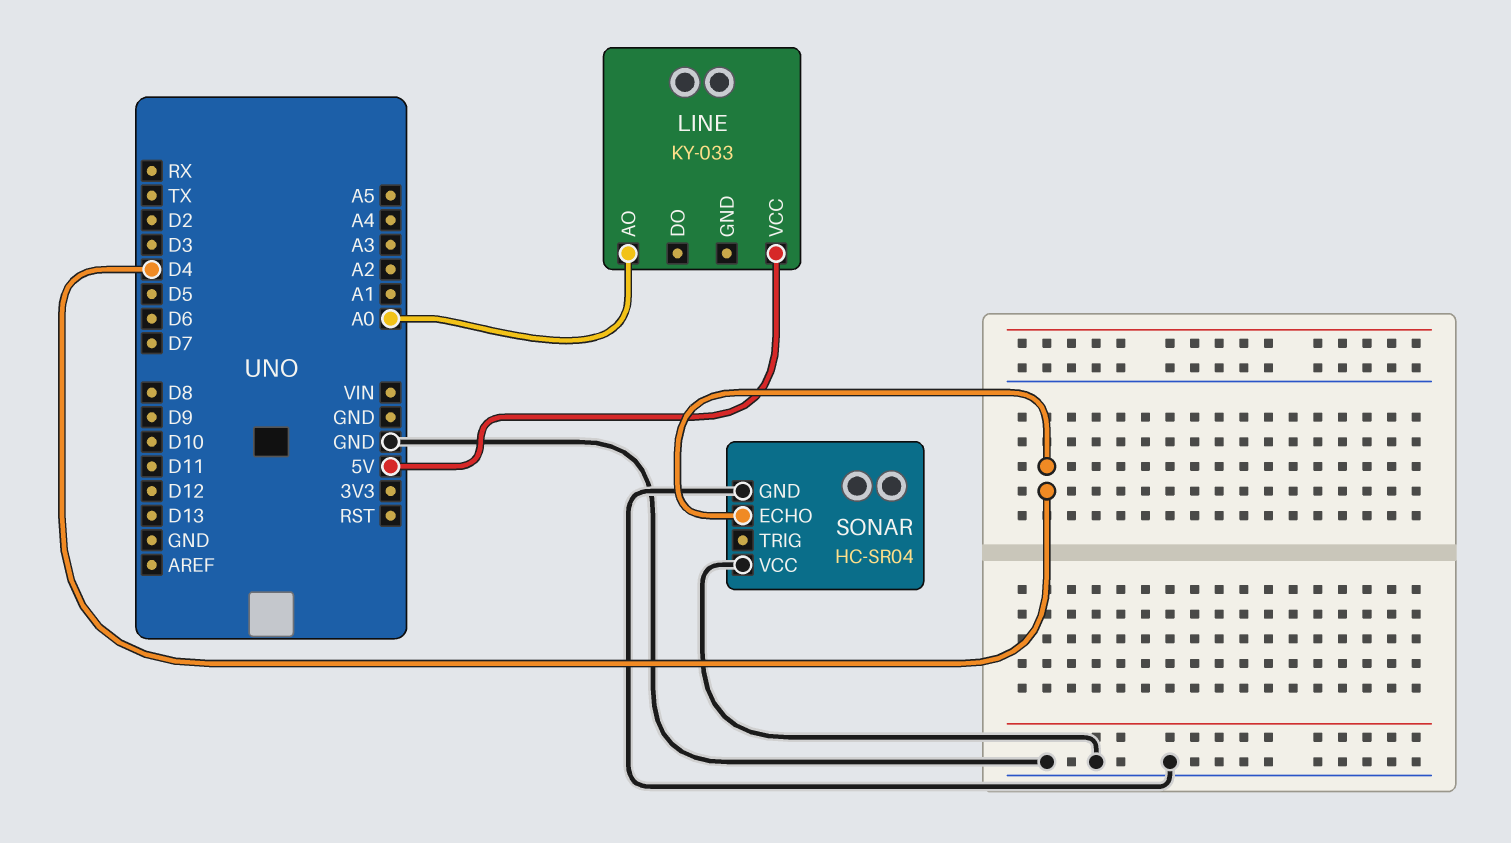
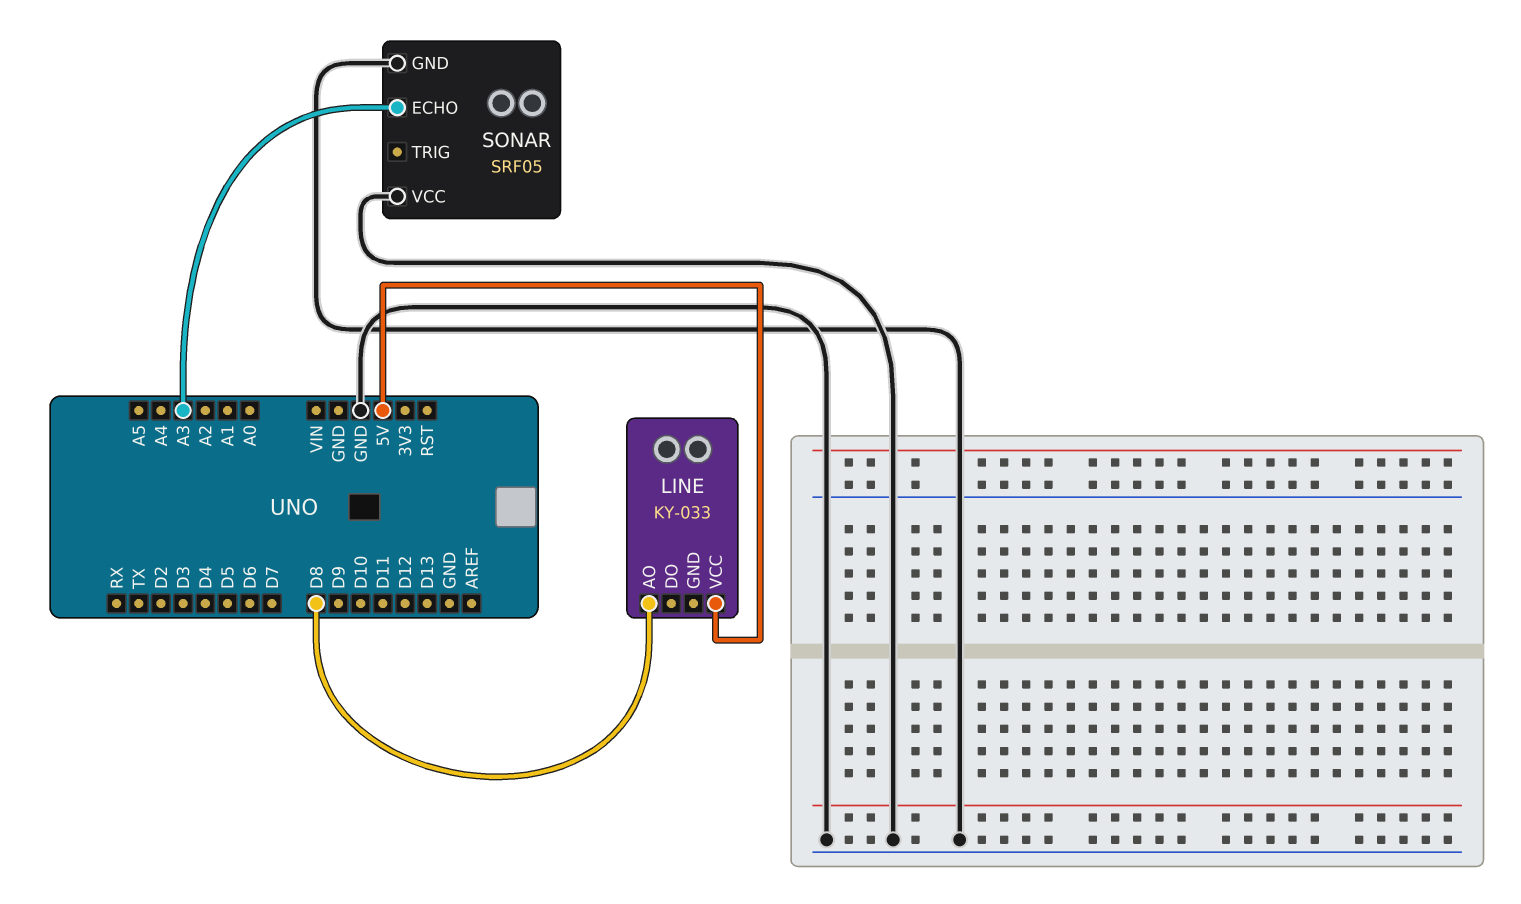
LINE pin AO: A0 -> D8
SONAR: HC-SR04 -> SRF05
SONAR pin ECHO: D4 -> A3

